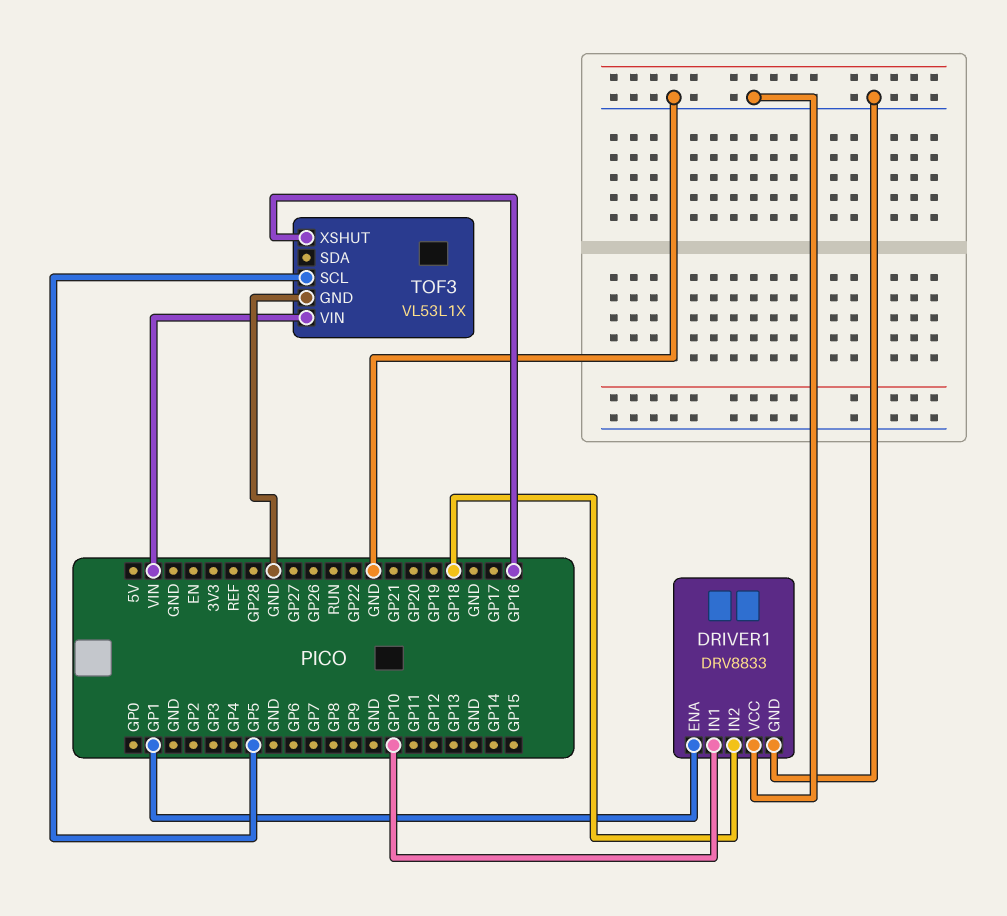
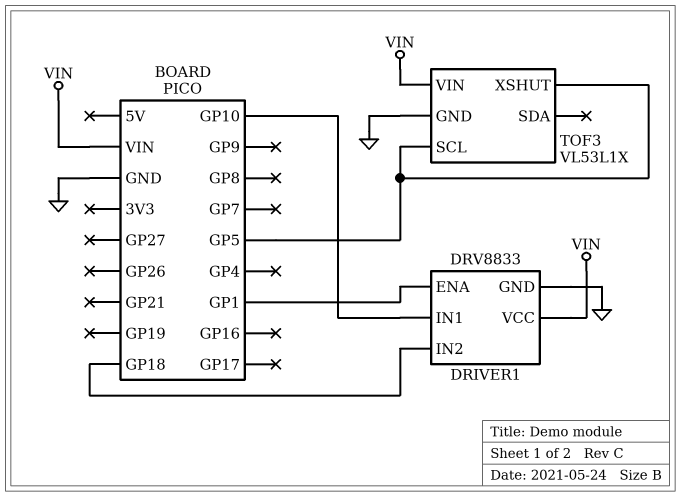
DRIVER1 pin VCC: GND -> VIN
TOF3 pin XSHUT: GP16 -> GP5

